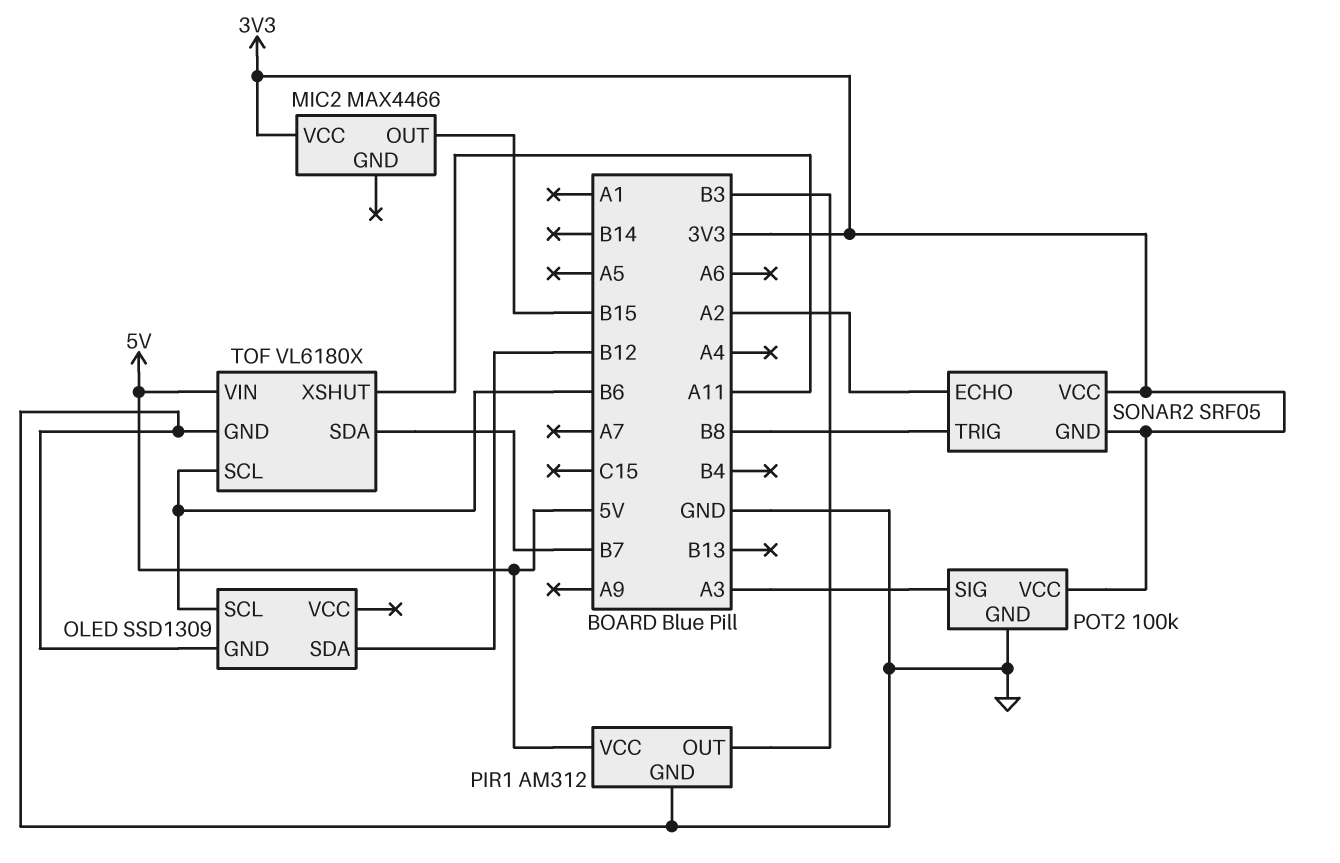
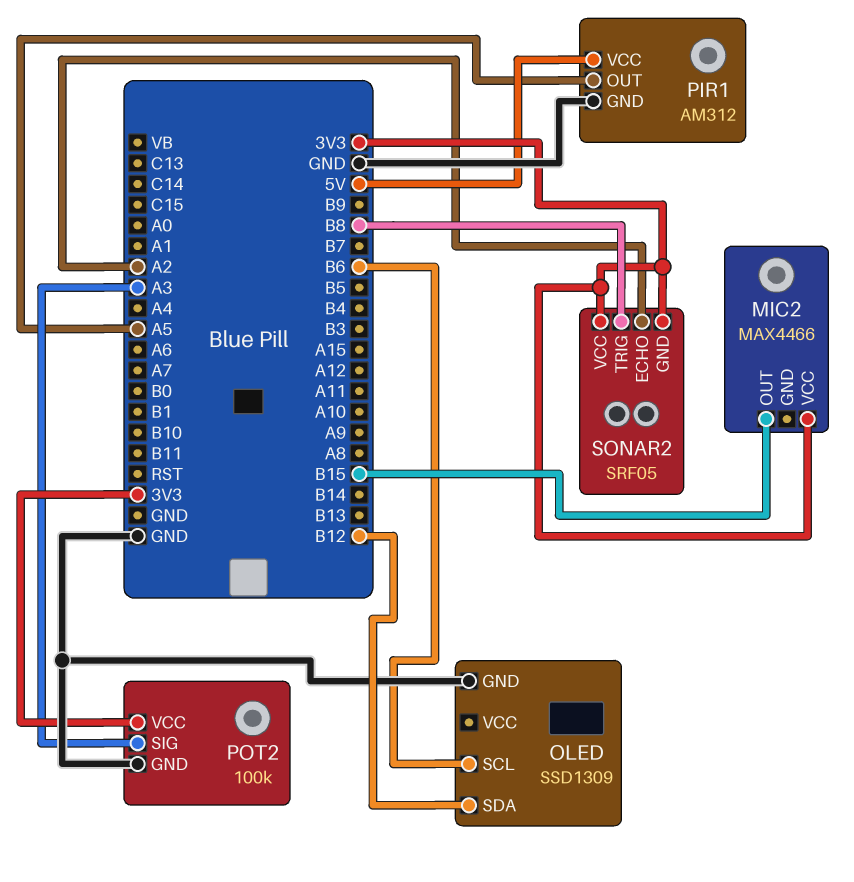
PIR1 pin OUT: B3 -> A5
TOF: VL6180X -> none
TOF pin GND: GND -> none
TOF pin SCL: B6 -> none
TOF pin SDA: B7 -> none
TOF pin VIN: 5V -> none
TOF pin XSHUT: A11 -> none

